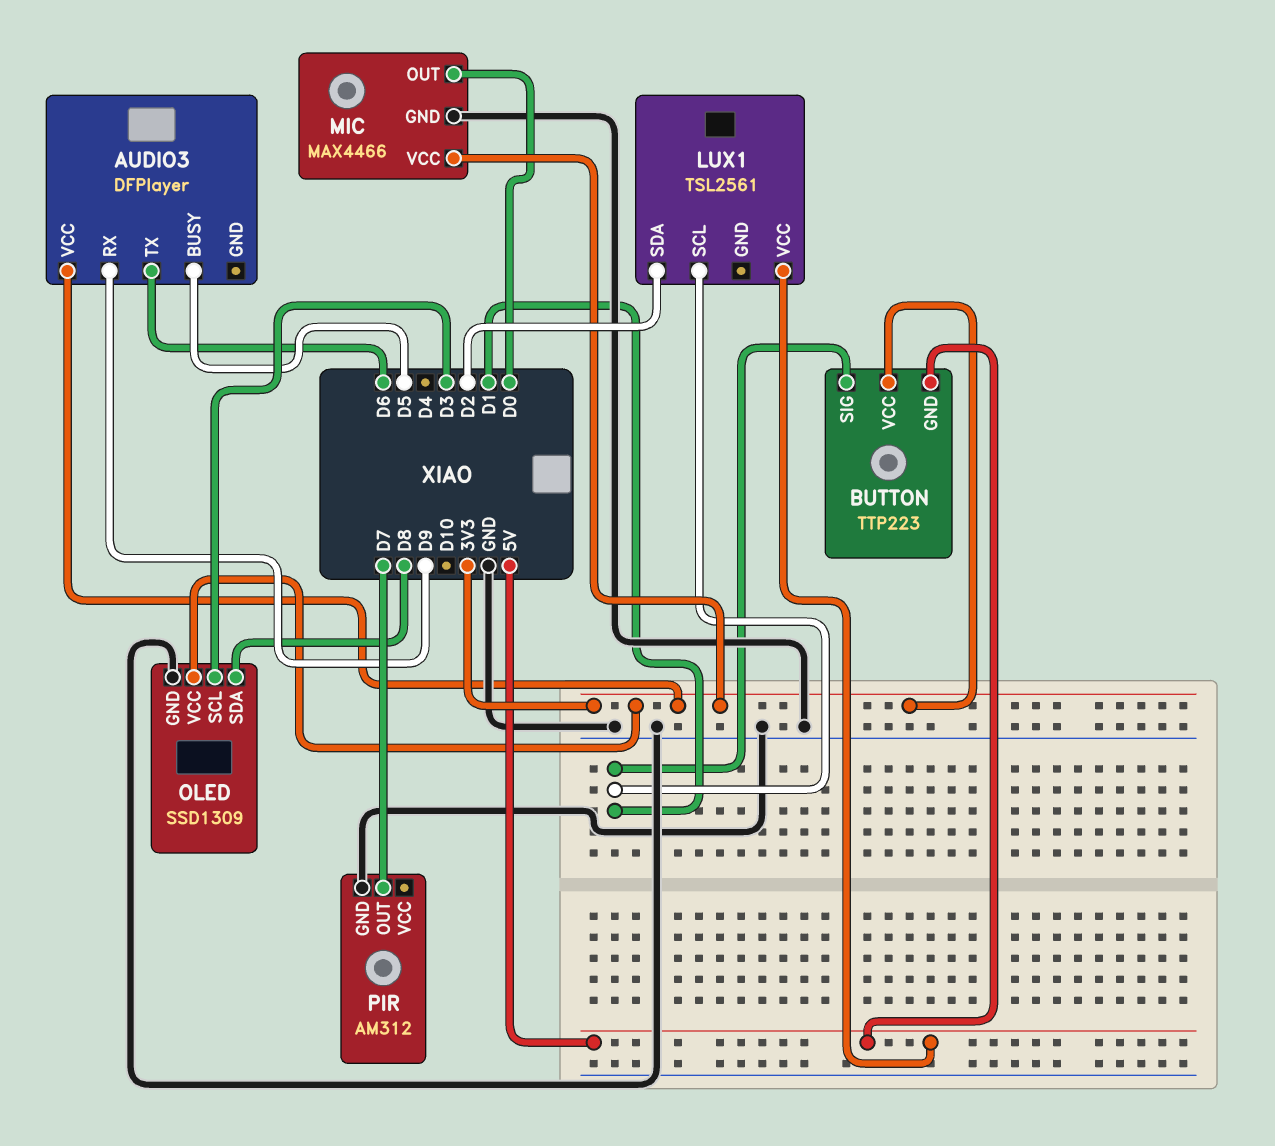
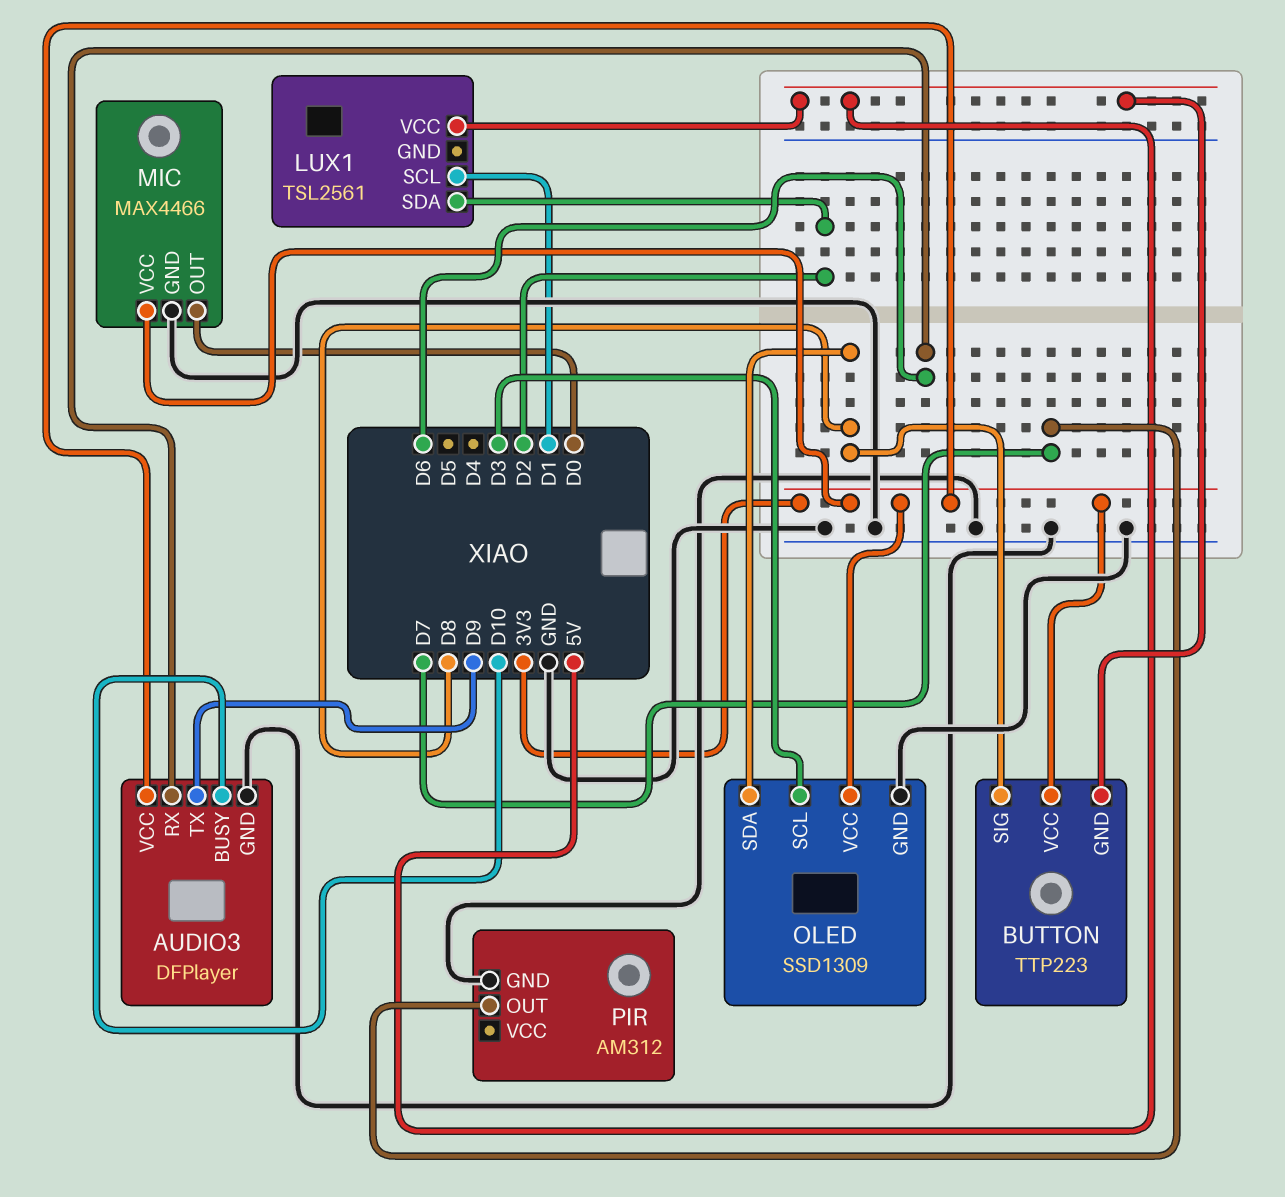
AUDIO3 pin BUSY: D5 -> D10
AUDIO3 pin GND: none -> GND
AUDIO3 pin RX: D9 -> D6
AUDIO3 pin TX: D6 -> D9
BUTTON pin SIG: D1 -> D8

